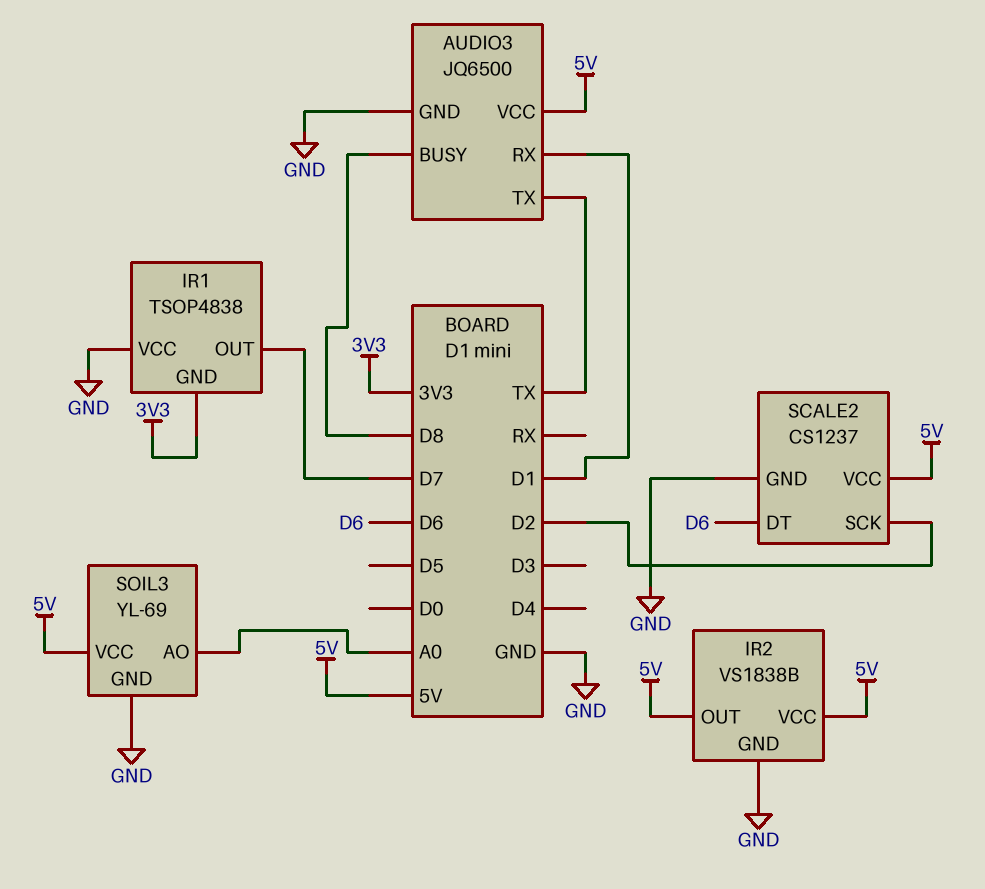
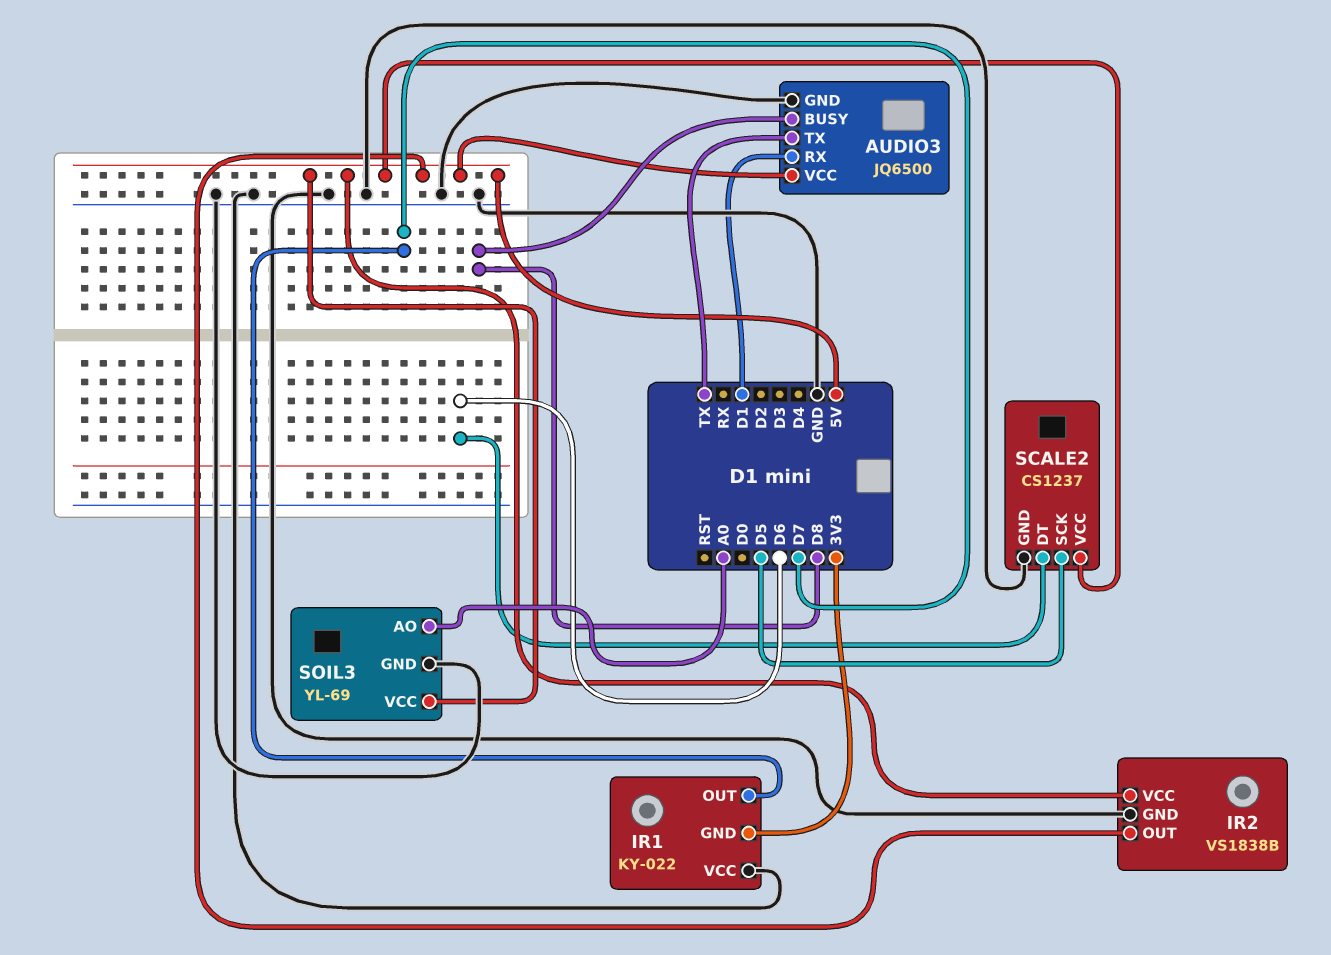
IR1: TSOP4838 -> KY-022
SCALE2 pin SCK: D2 -> D5

